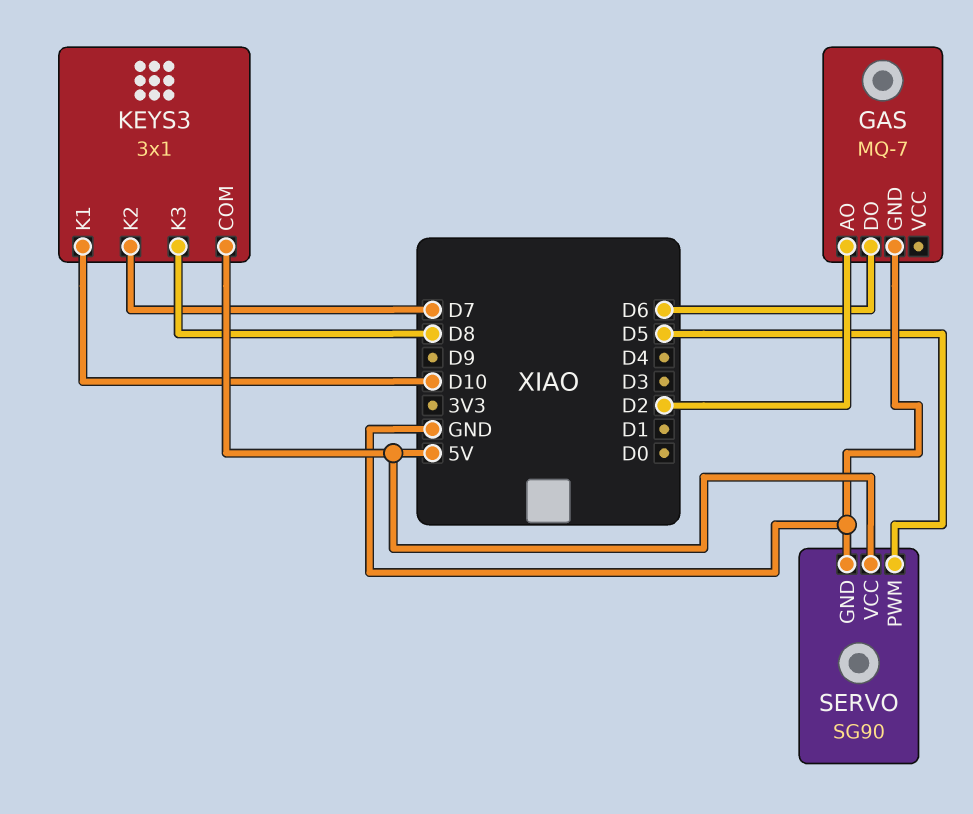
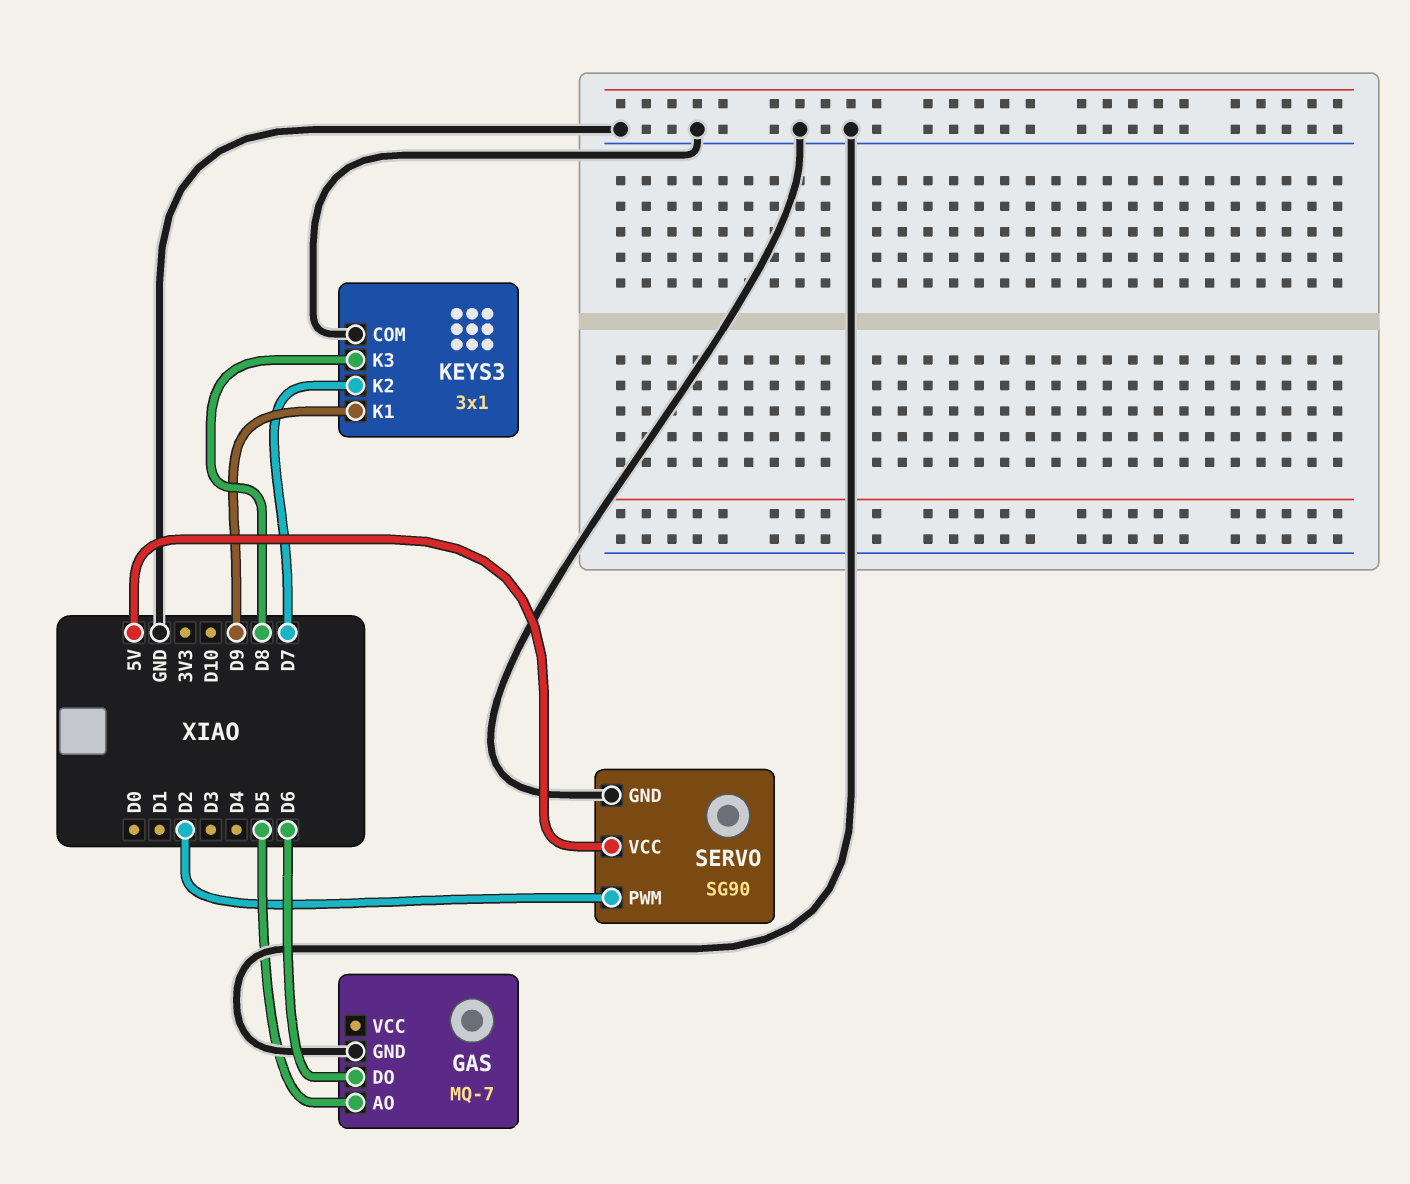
GAS pin AO: D2 -> D5
KEYS3 pin COM: 5V -> GND
KEYS3 pin K1: D10 -> D9
SERVO pin PWM: D5 -> D2

